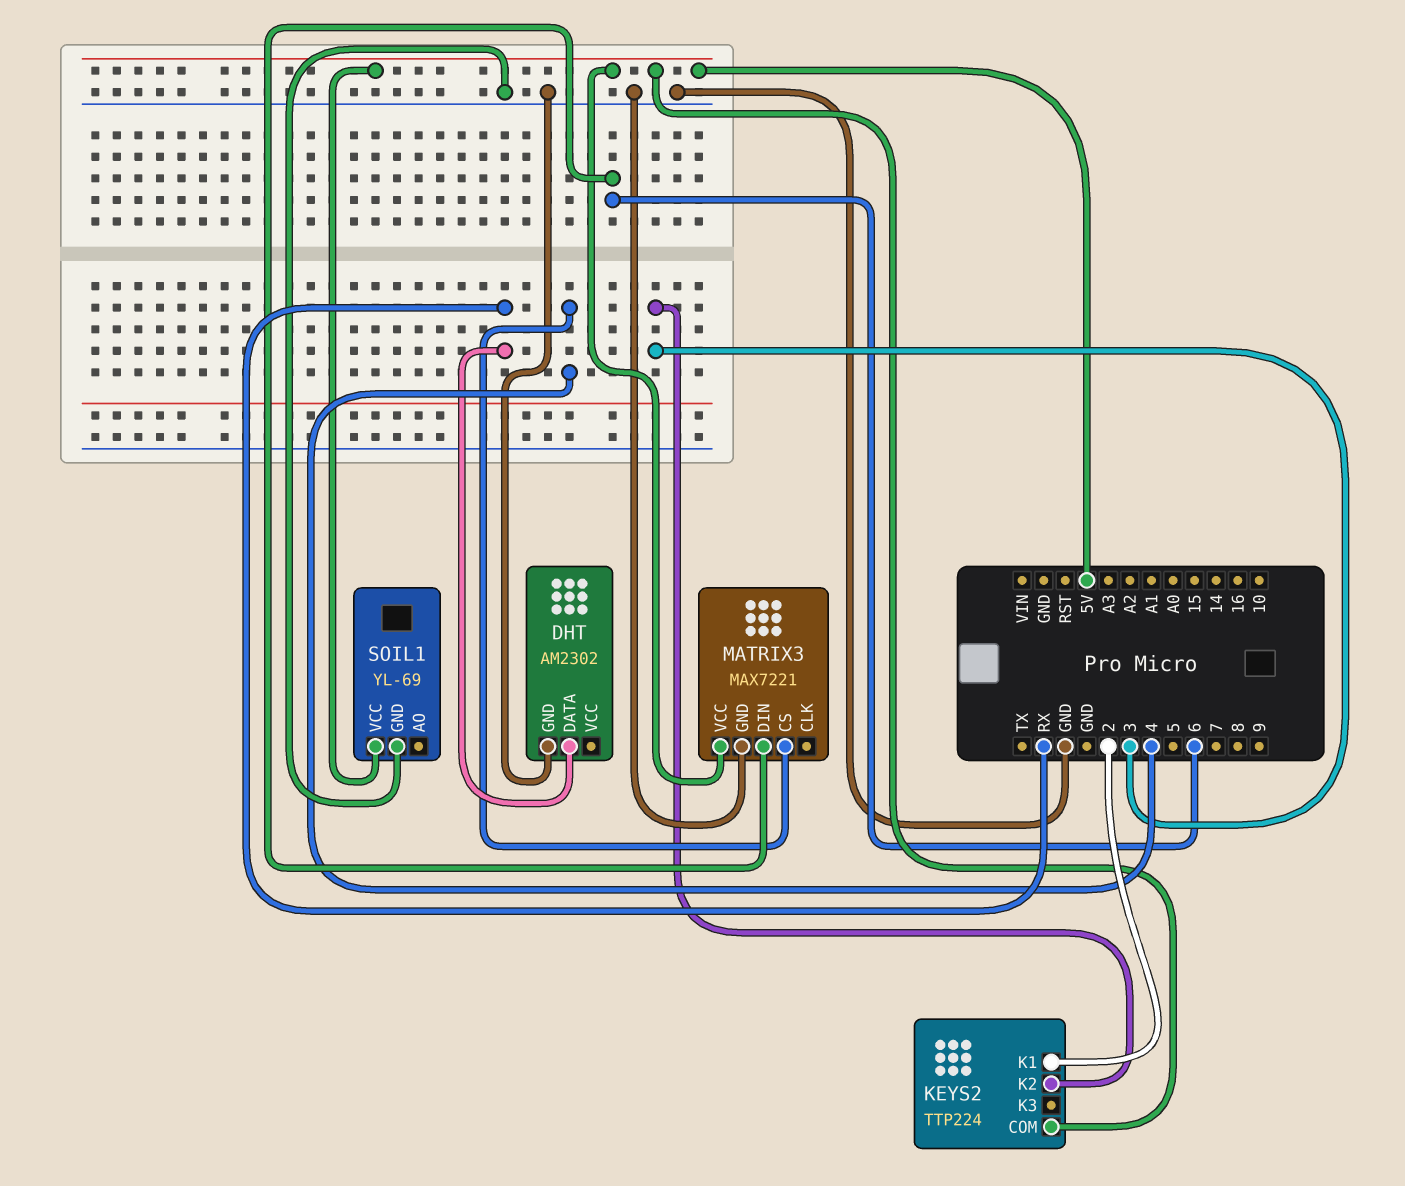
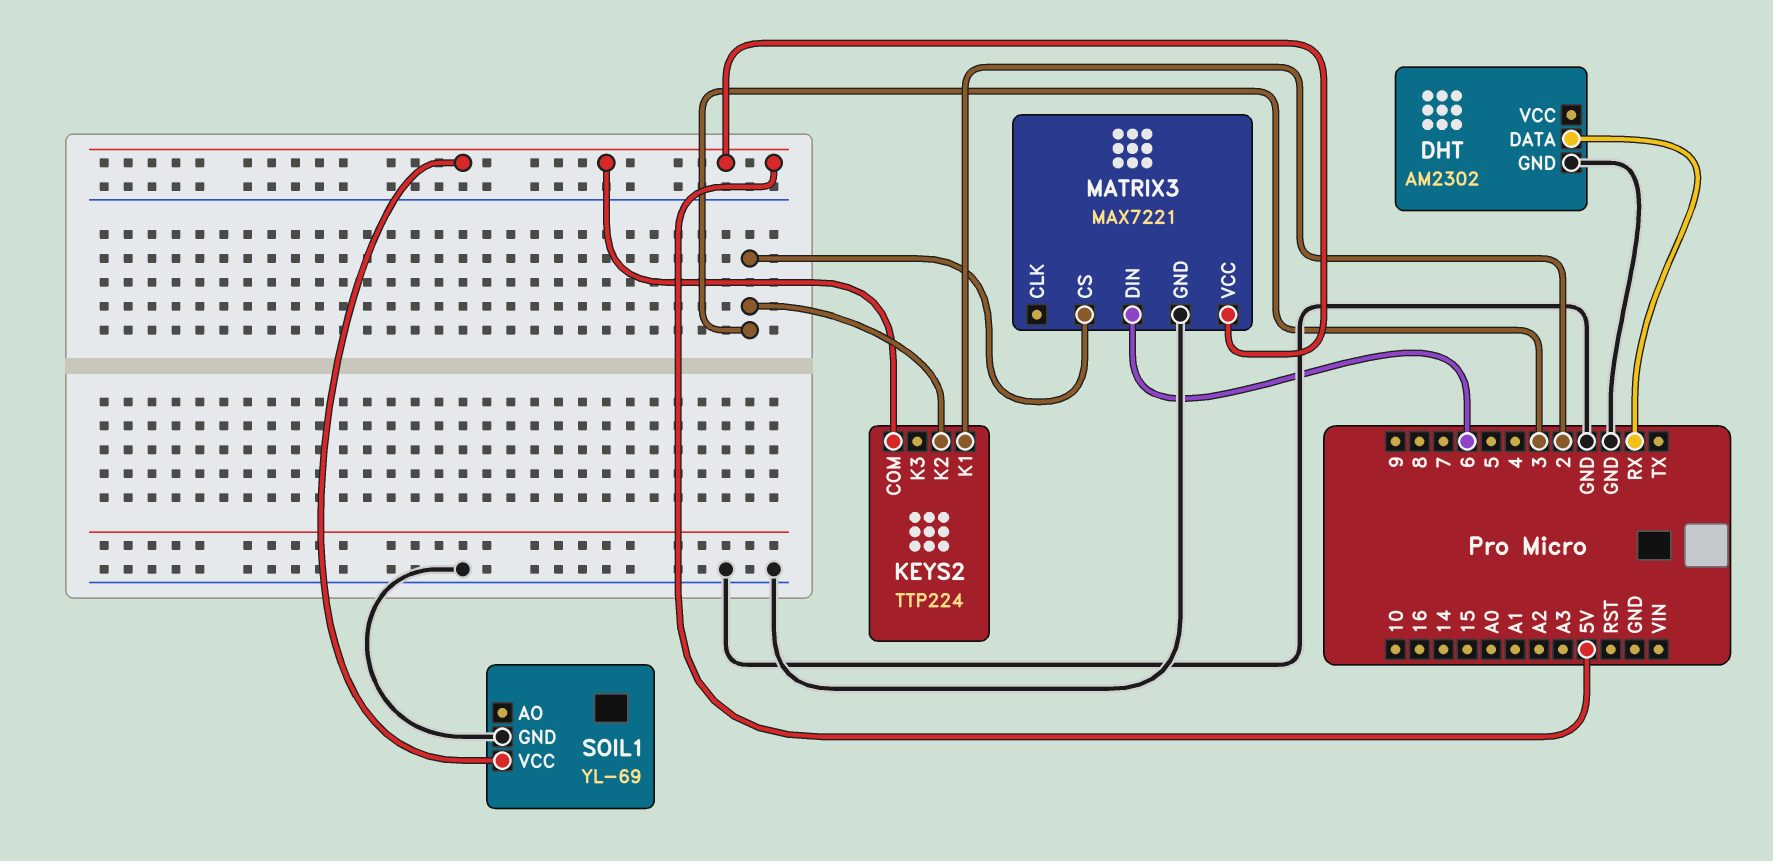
MATRIX3 pin CS: 4 -> 3

